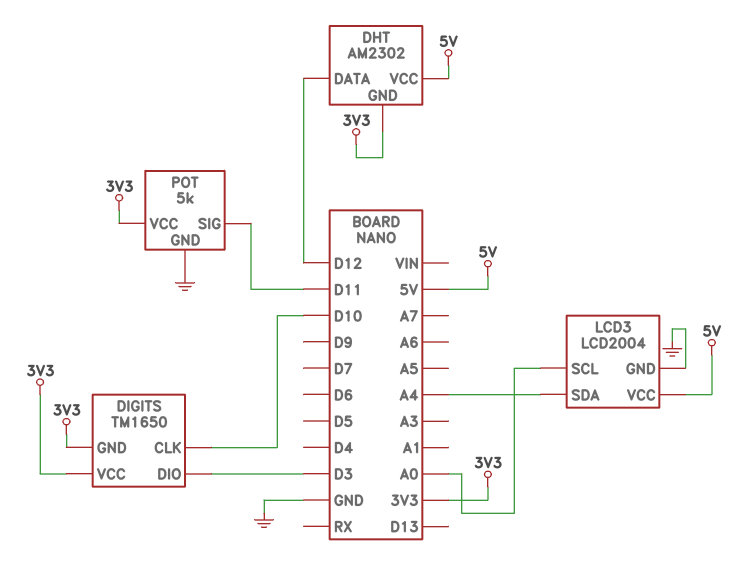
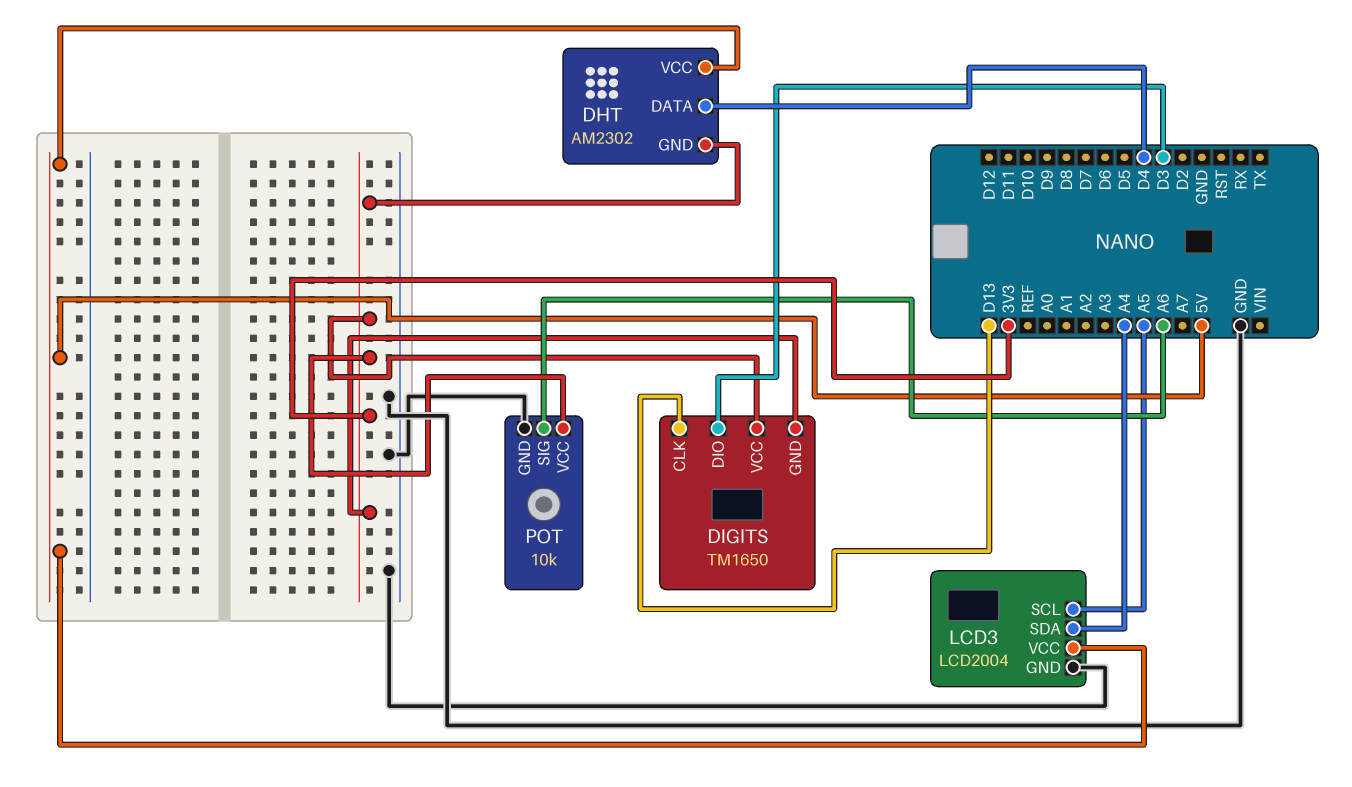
DHT pin DATA: D12 -> D4
DIGITS pin CLK: D10 -> D13
LCD3 pin SCL: A0 -> A5
POT: 5k -> 10k
POT pin SIG: D11 -> A6

